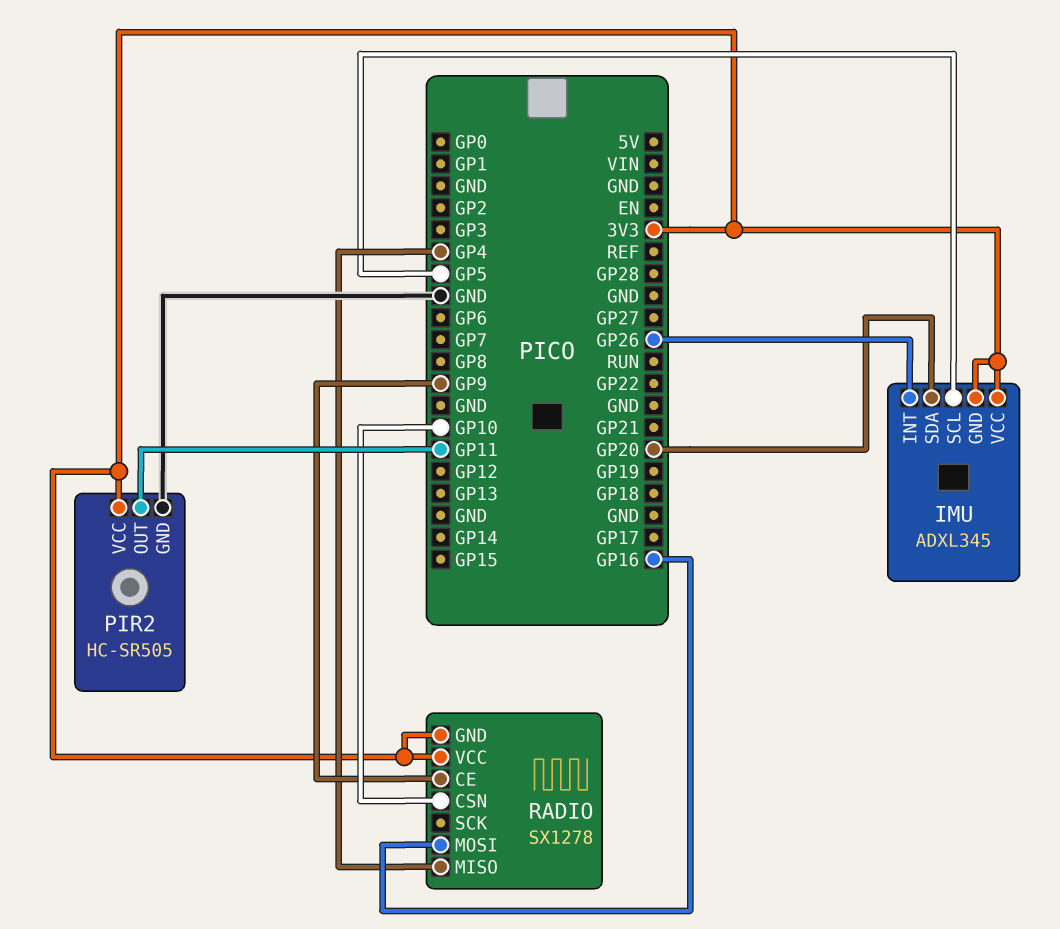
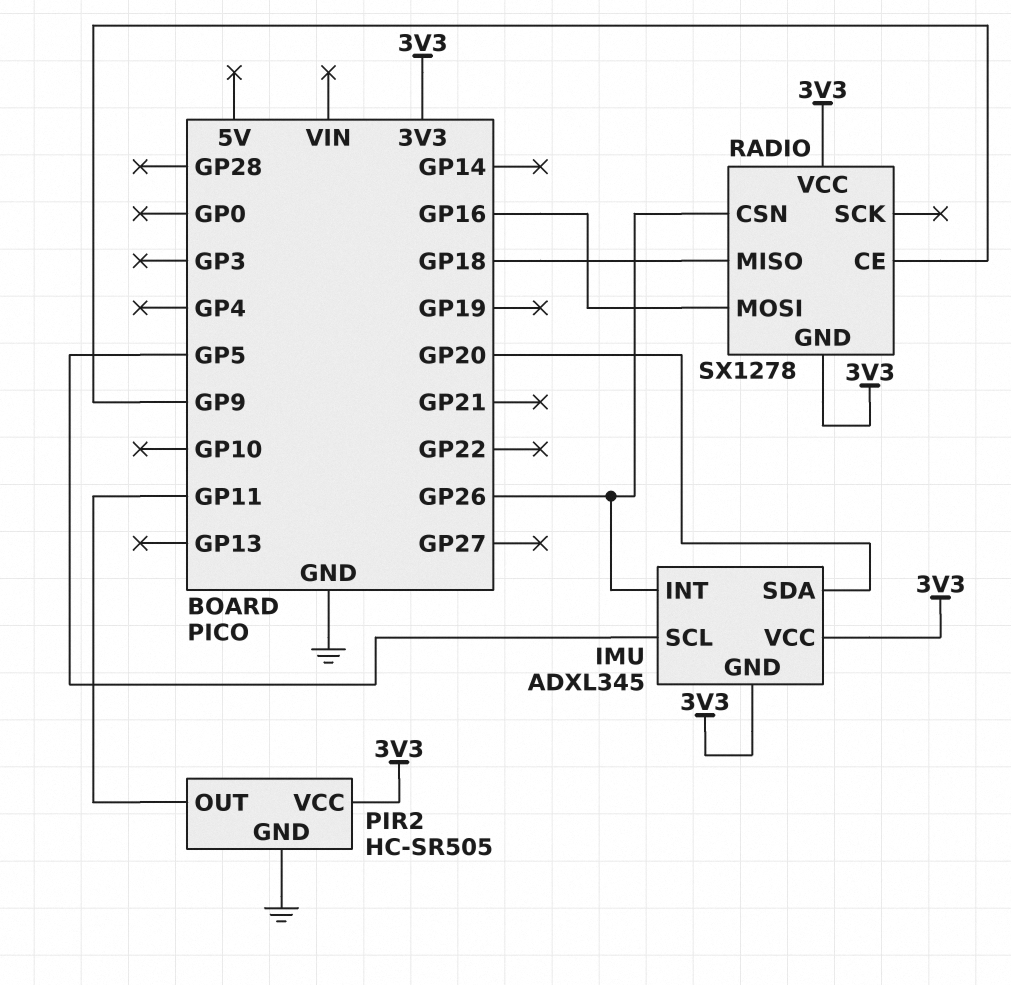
RADIO pin CSN: GP10 -> GP26
RADIO pin MISO: GP4 -> GP18

